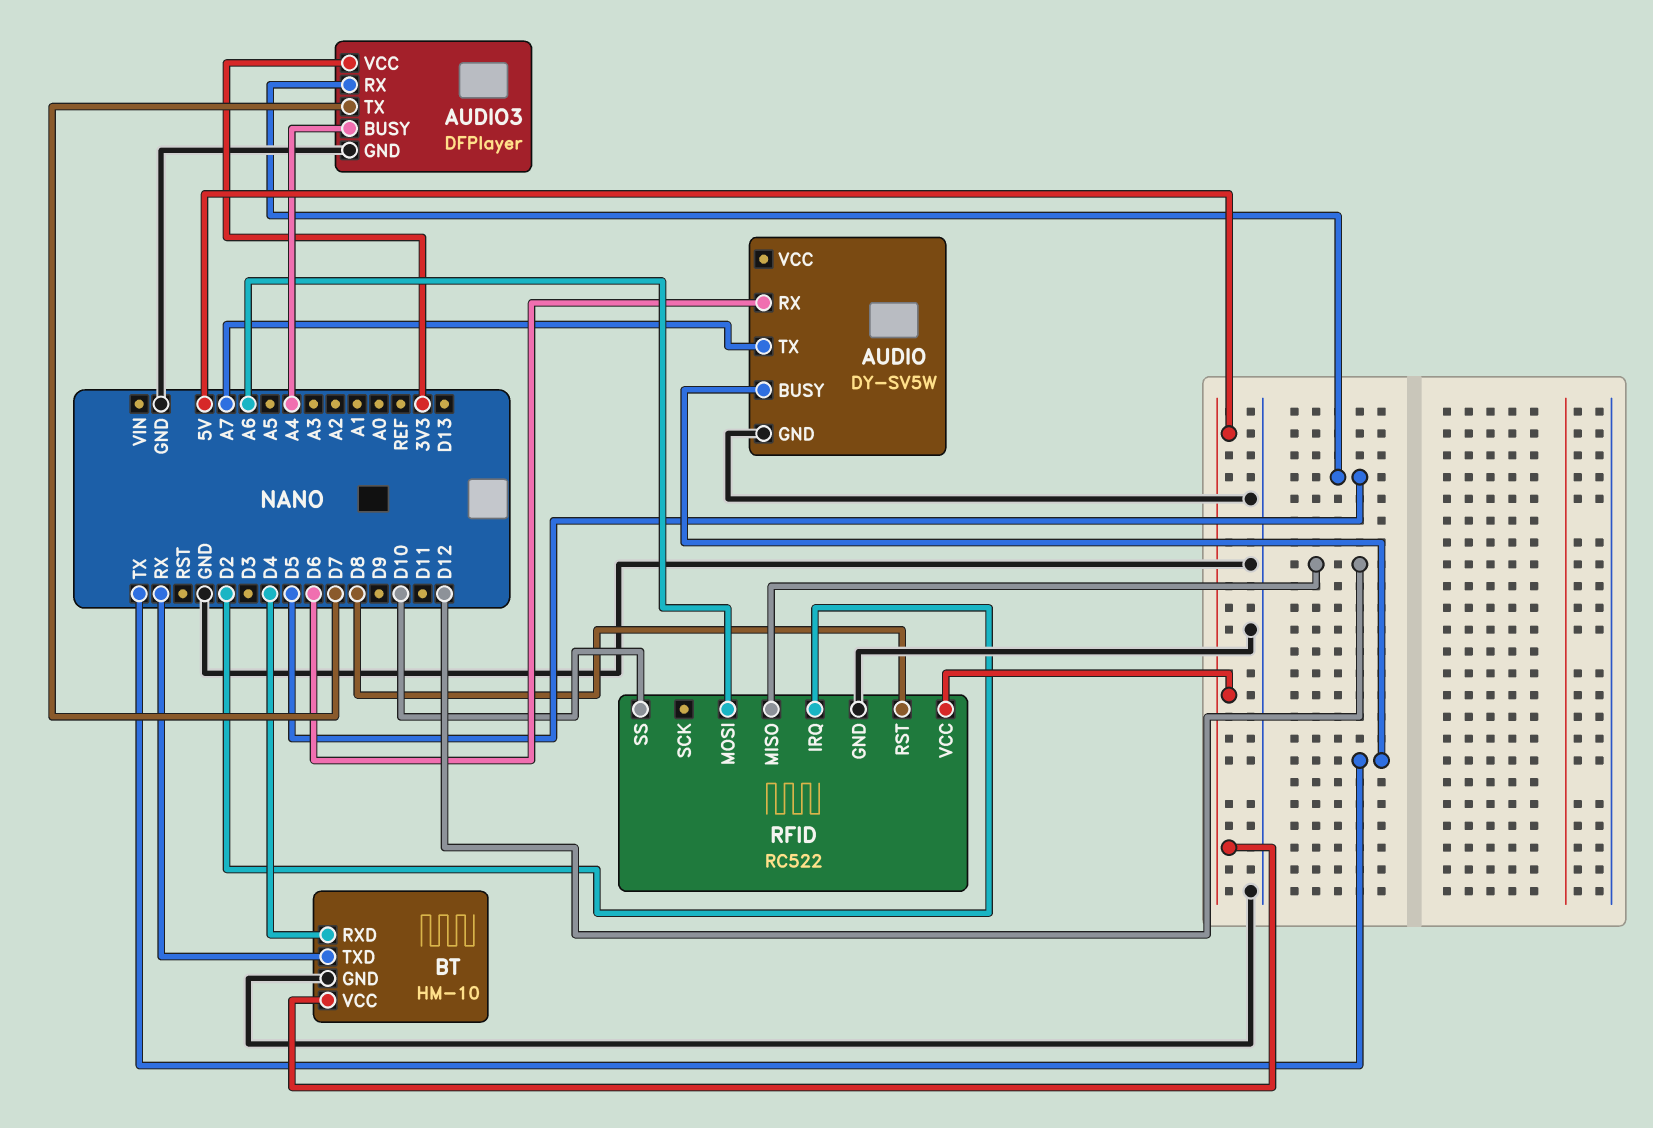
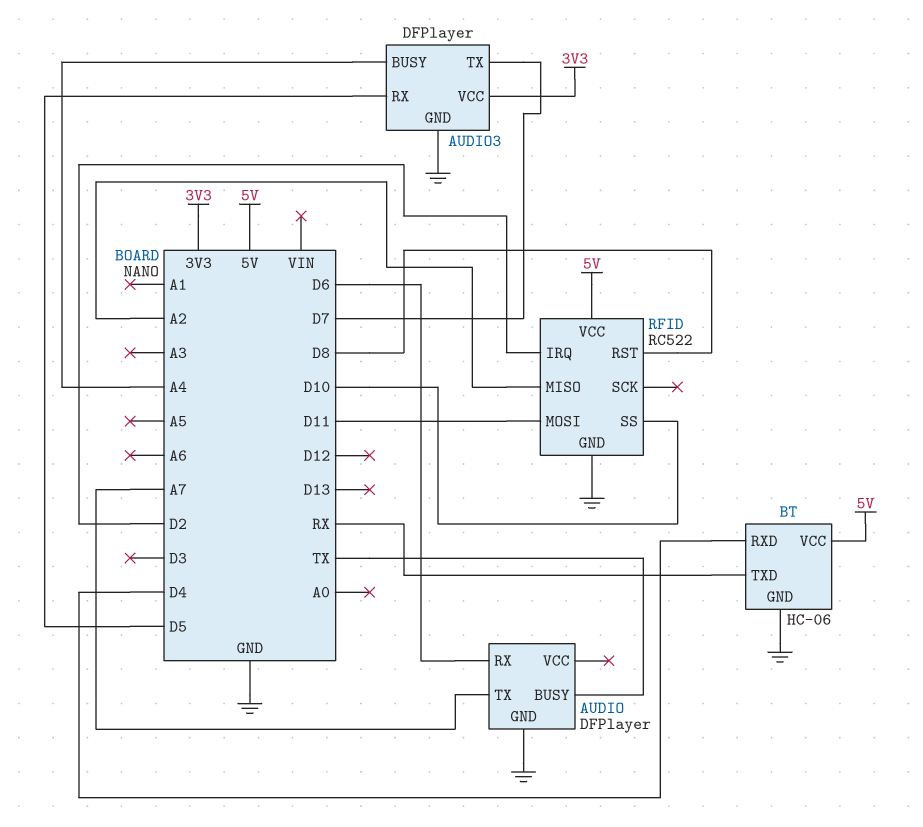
AUDIO: DY-SV5W -> DFPlayer
BT: HM-10 -> HC-06
RFID pin MISO: D12 -> A2
RFID pin MOSI: A6 -> D11

